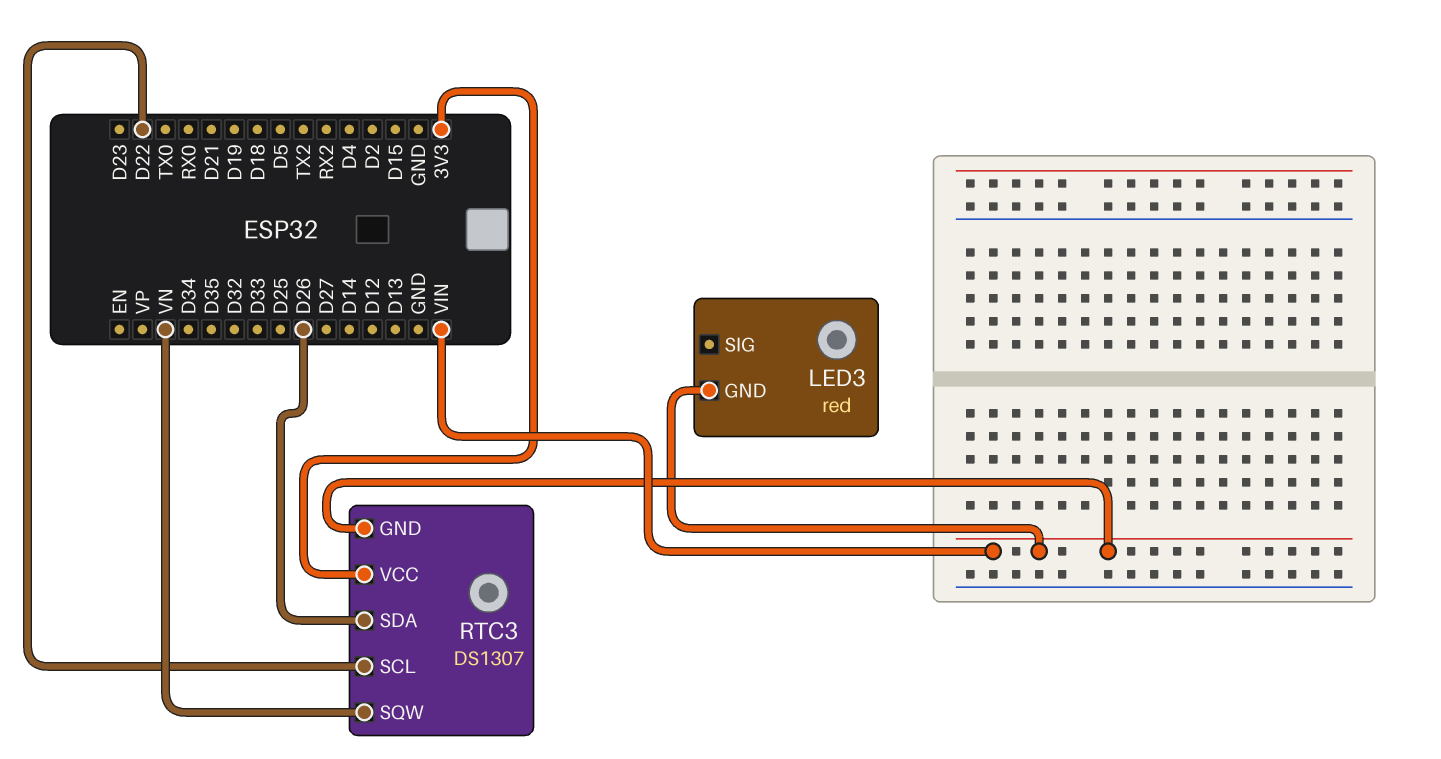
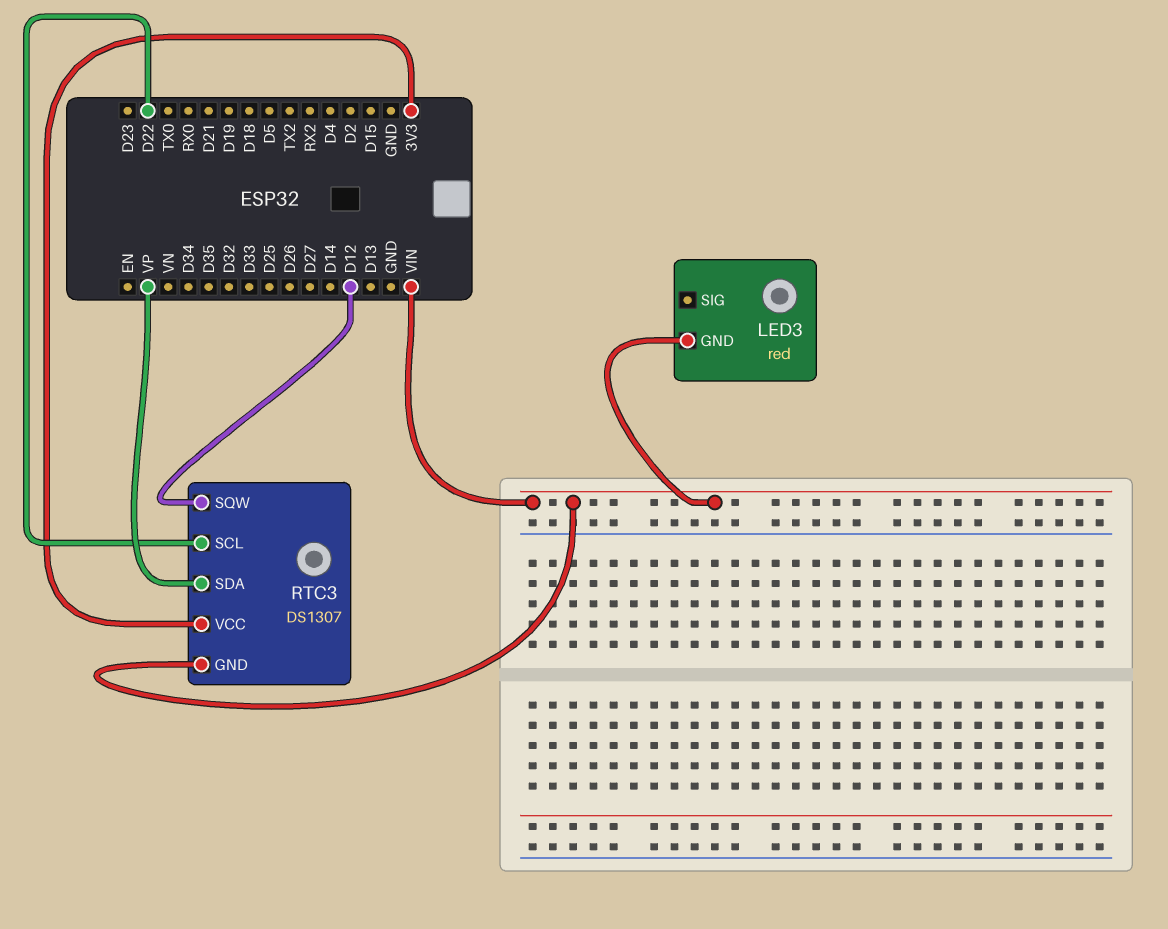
RTC3 pin SDA: D26 -> VP
RTC3 pin SQW: VN -> D12

